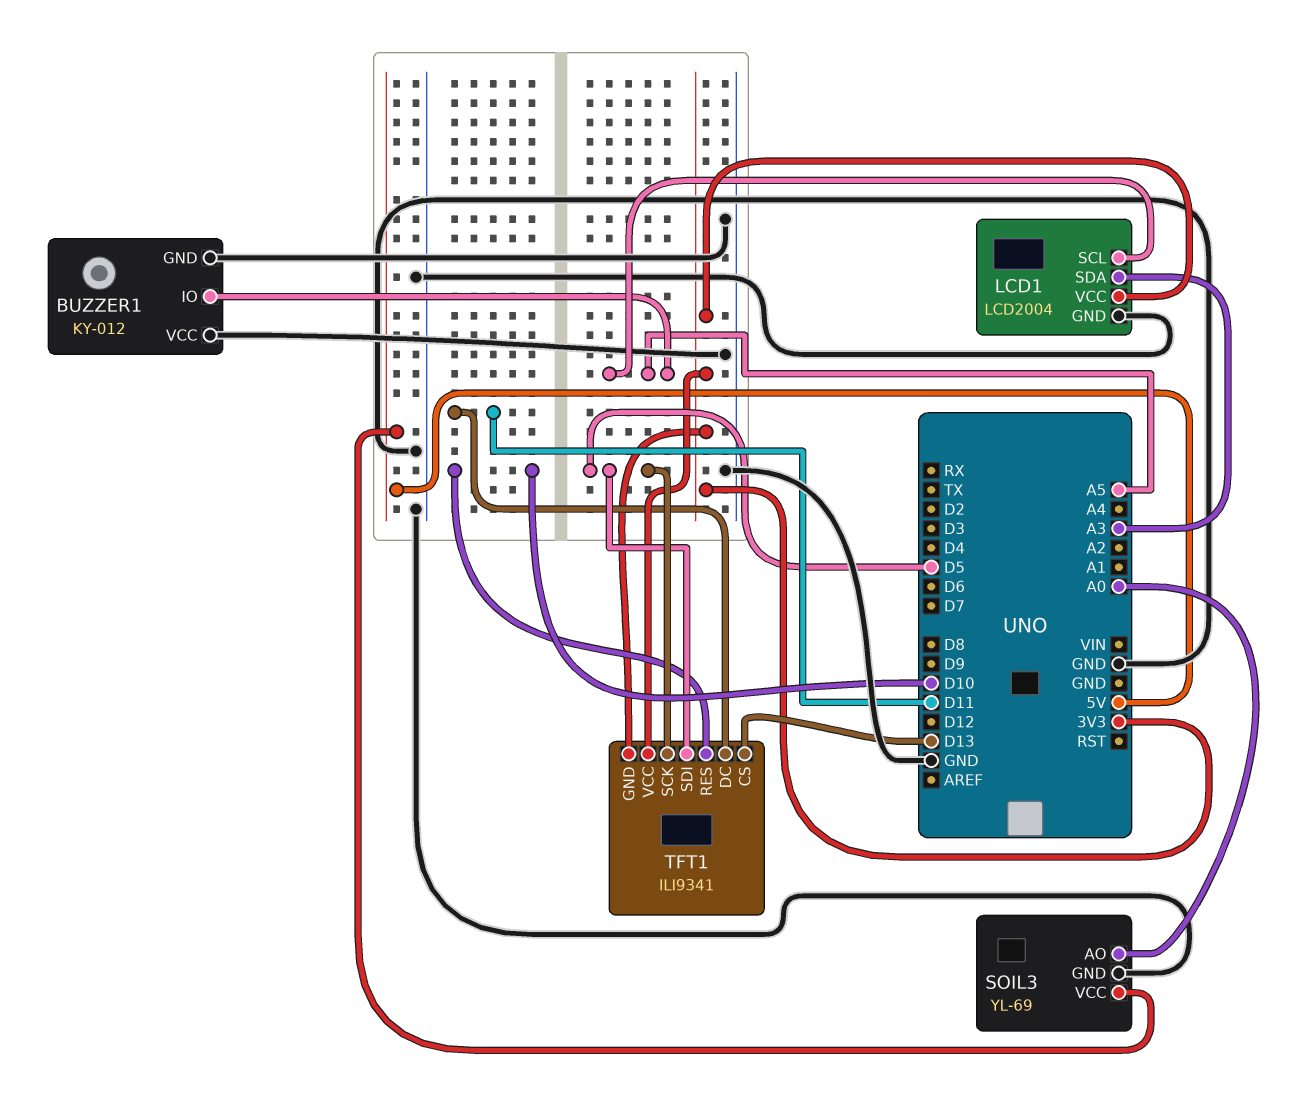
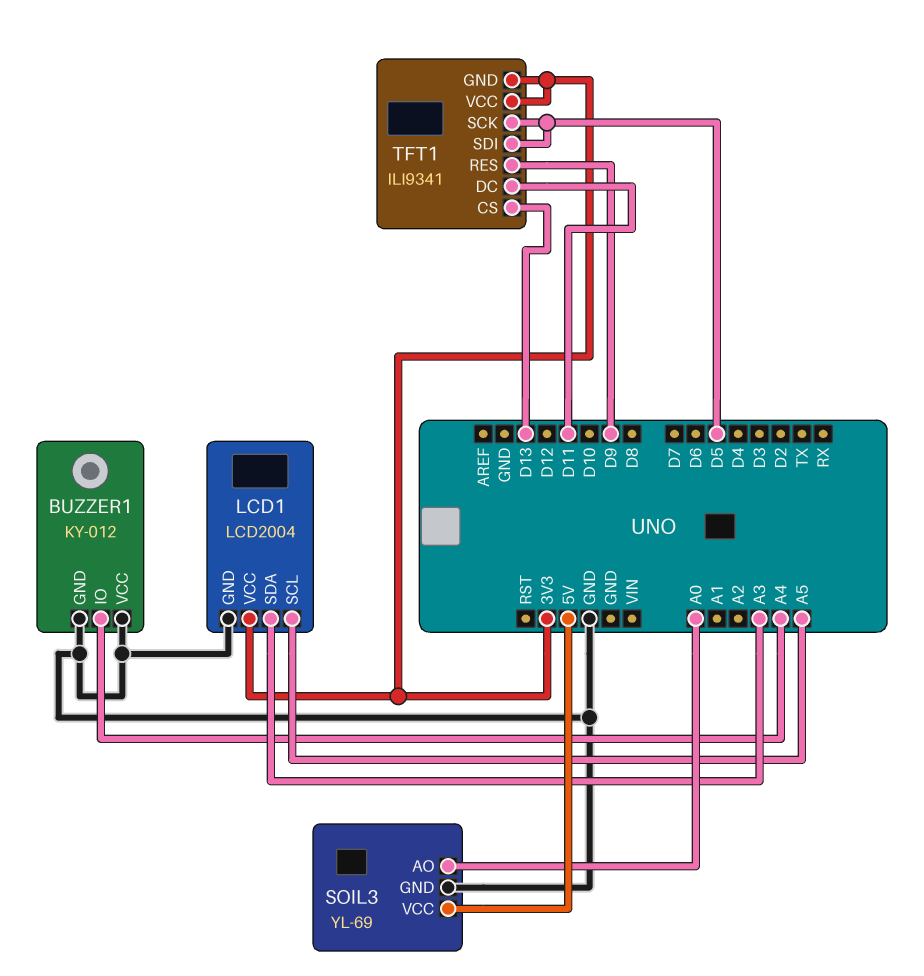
BUZZER1 pin IO: A5 -> A4
TFT1 pin RES: D10 -> D9

